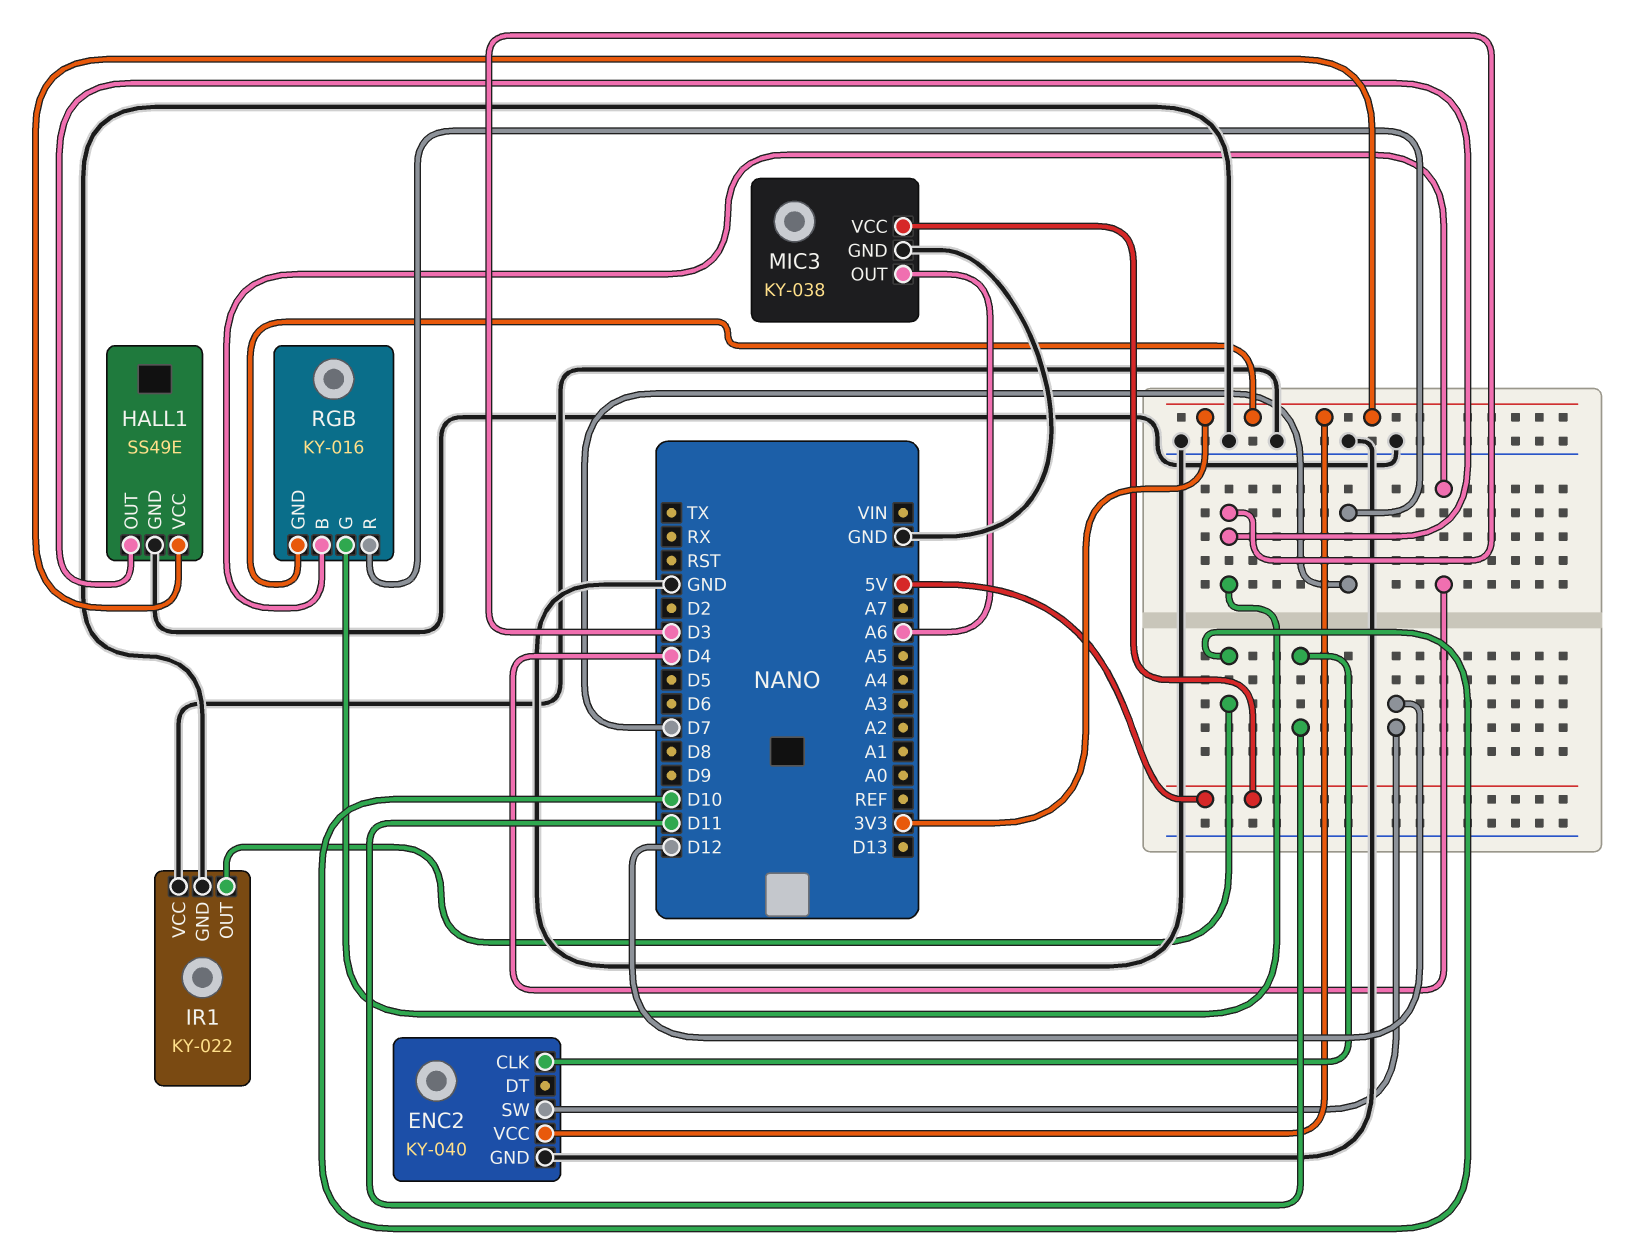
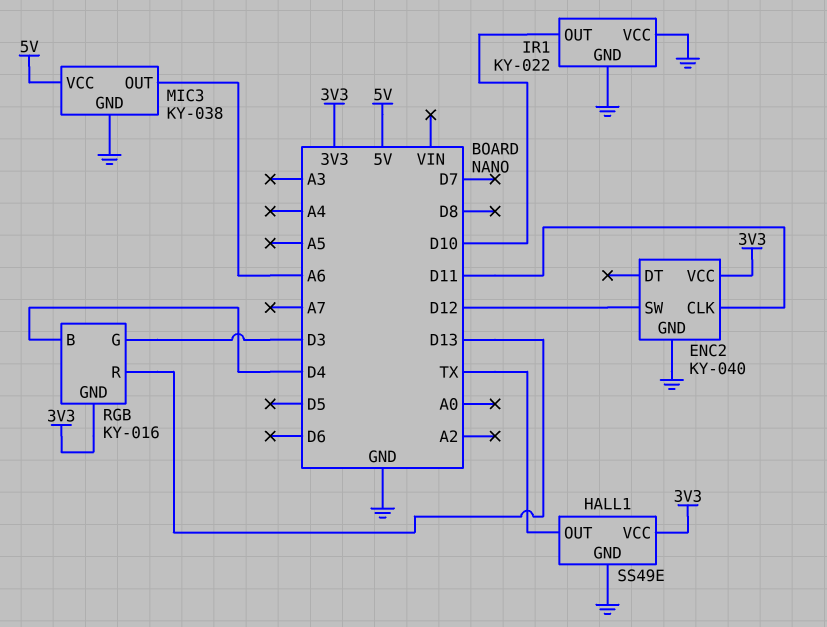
HALL1 pin OUT: D3 -> TX
RGB pin R: D7 -> D13

